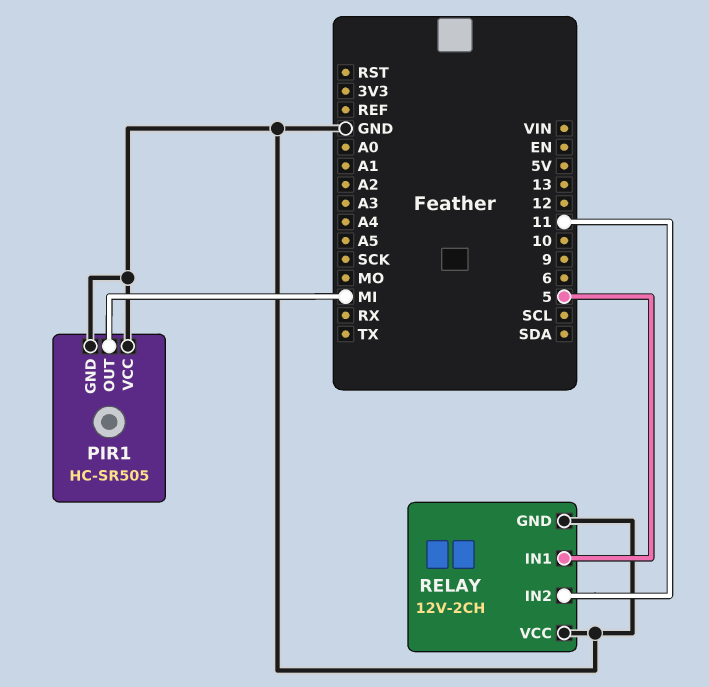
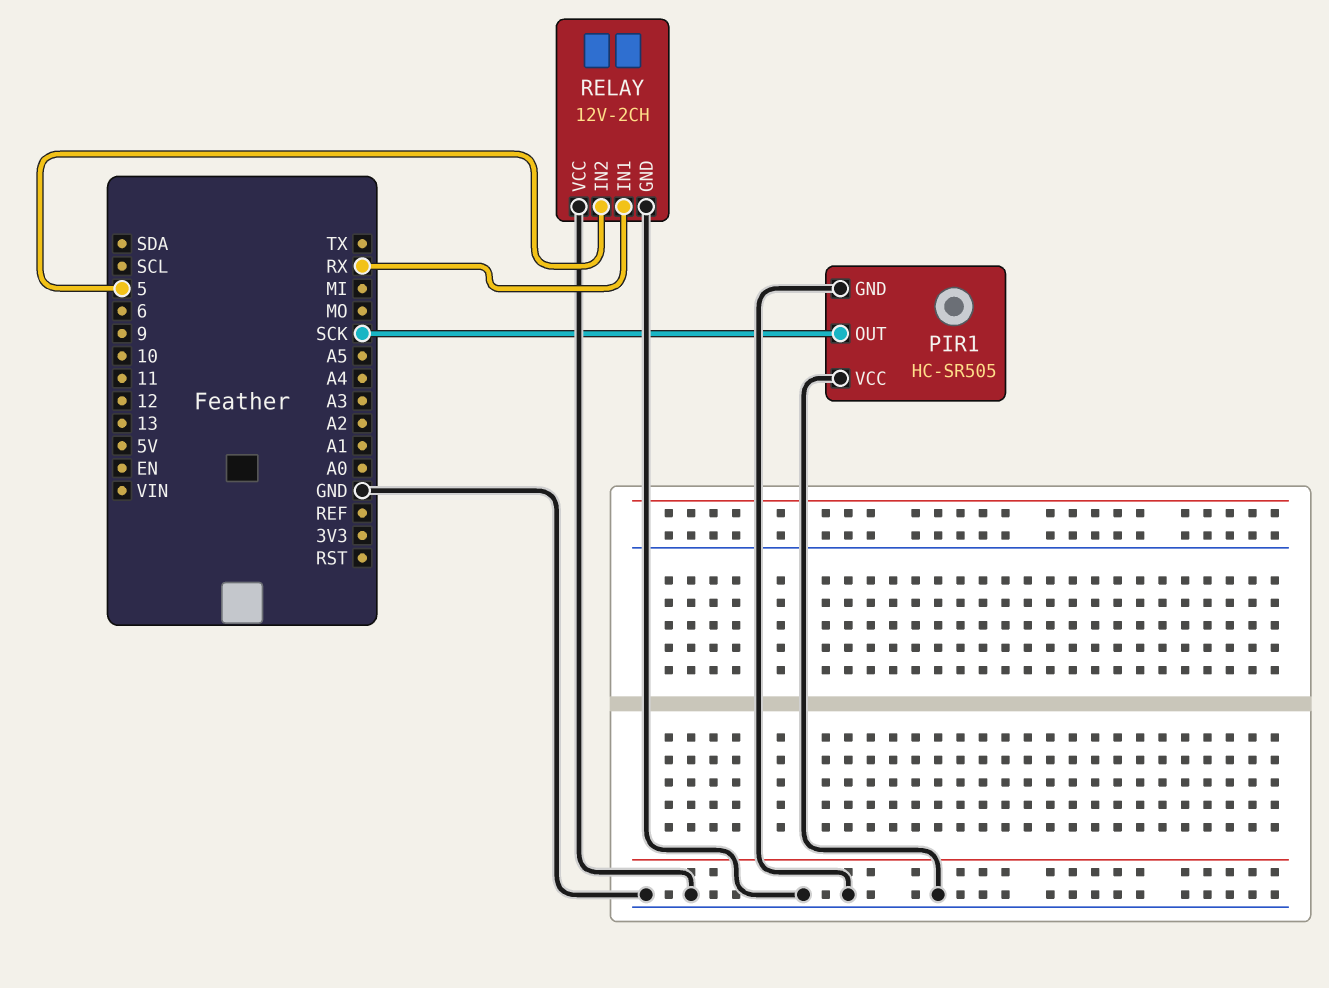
PIR1 pin OUT: MI -> SCK
RELAY pin IN1: 5 -> RX
RELAY pin IN2: 11 -> 5

